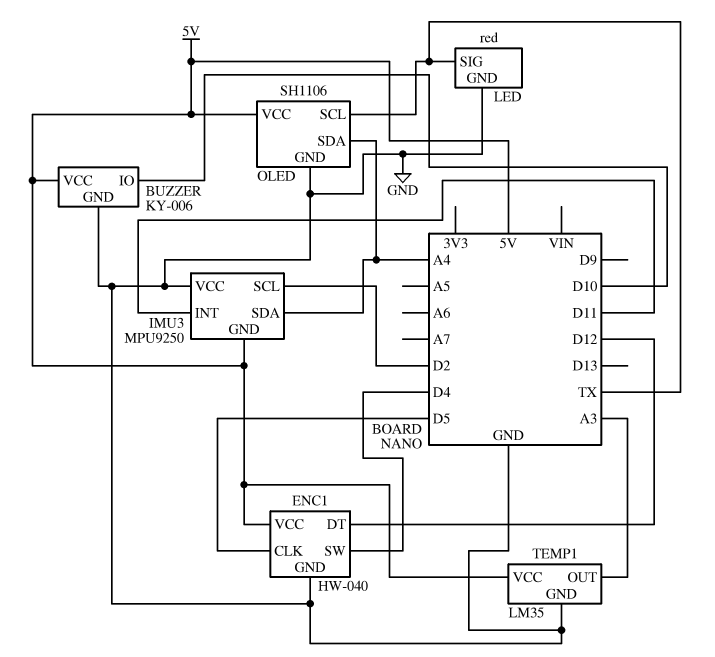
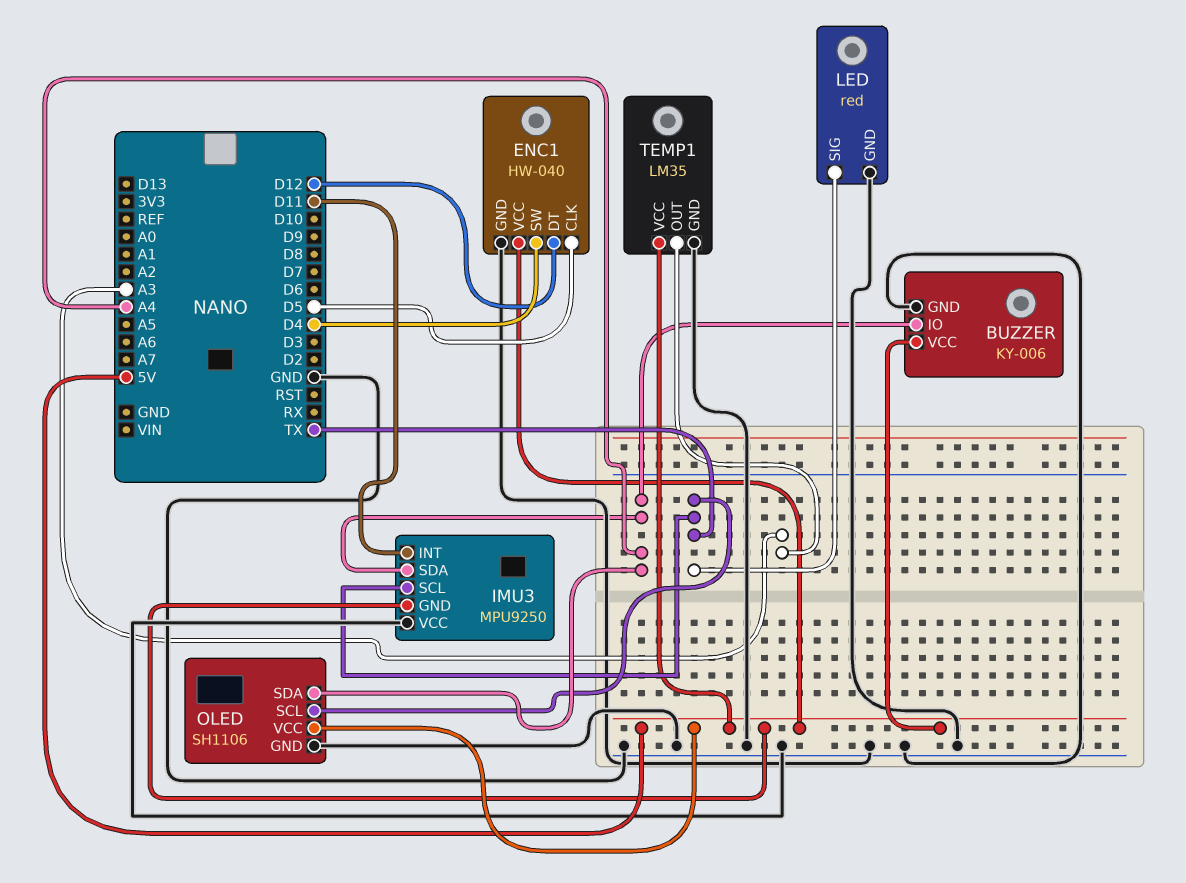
BUZZER pin IO: D10 -> A4
IMU3 pin SCL: D2 -> TX

